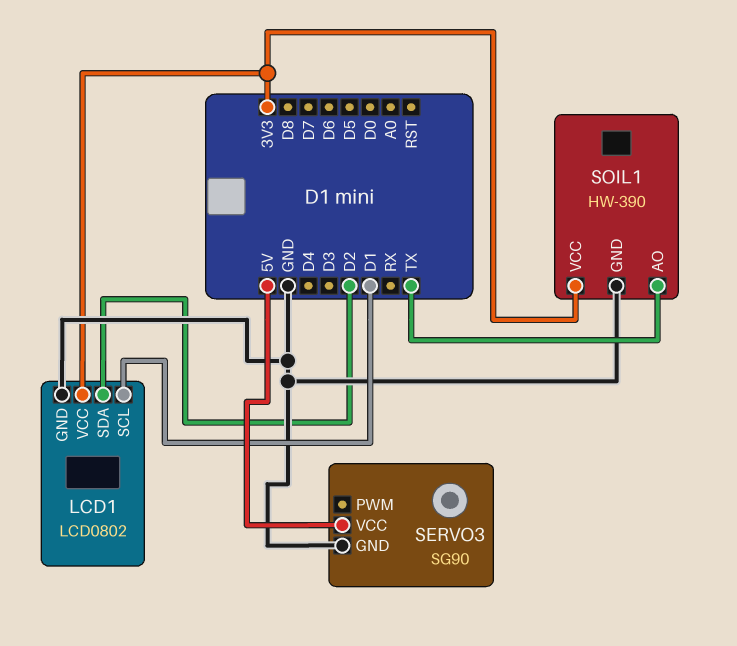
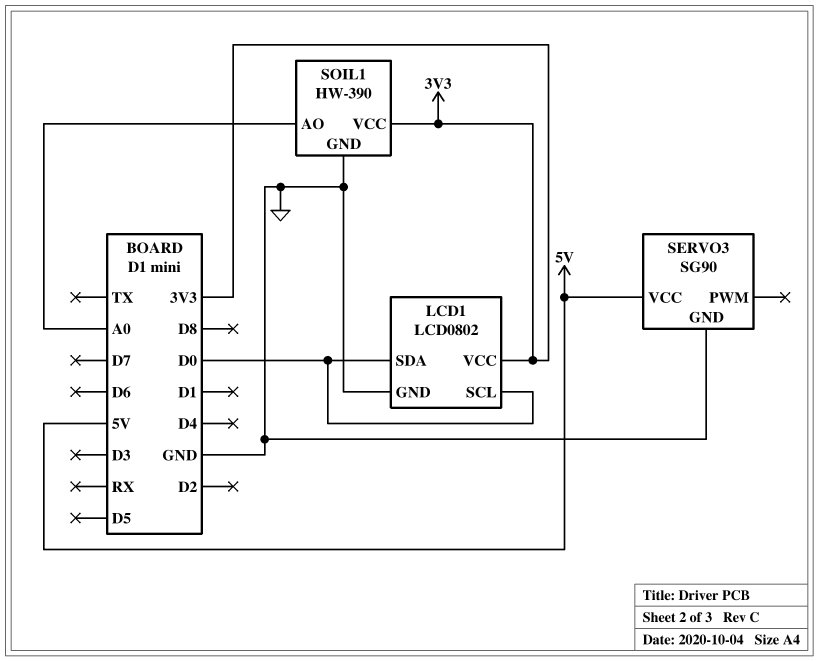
LCD1 pin SCL: D1 -> D0
LCD1 pin SDA: D2 -> D0
SOIL1 pin AO: TX -> A0

